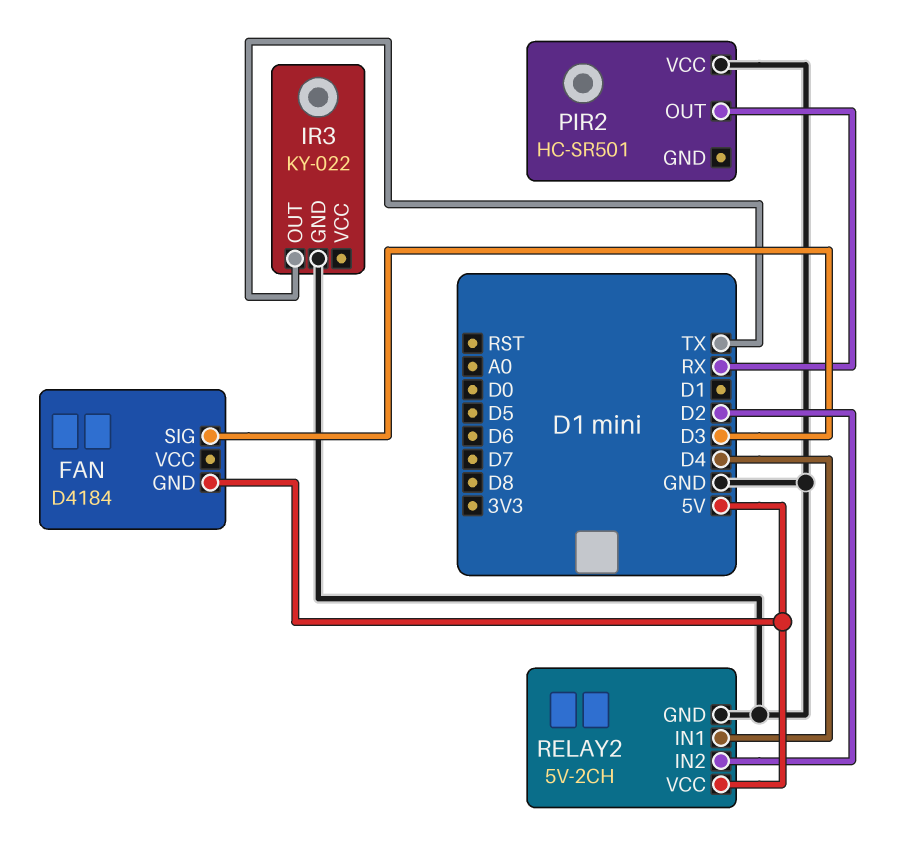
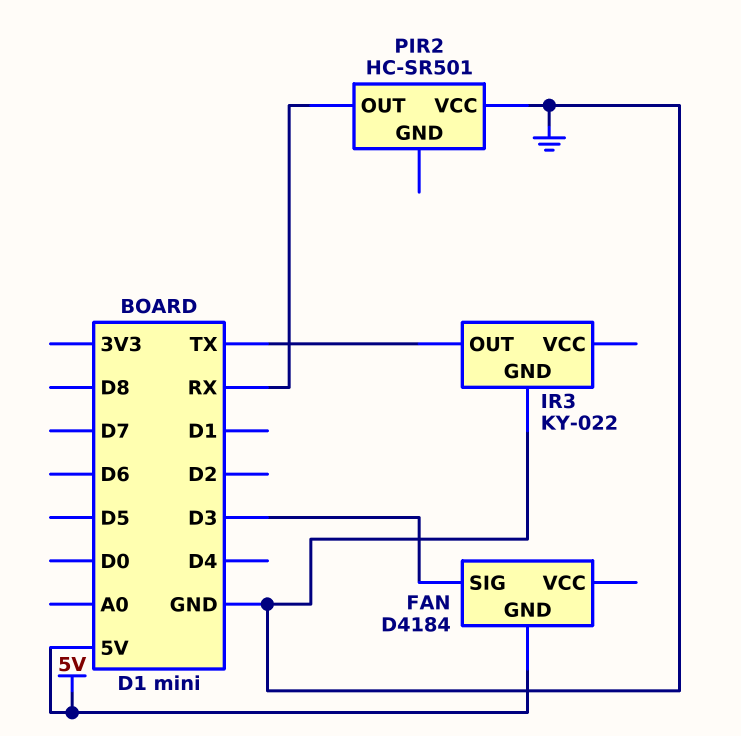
RELAY2: 5V-2CH -> none
RELAY2 pin GND: GND -> none
RELAY2 pin IN1: D4 -> none
RELAY2 pin IN2: D2 -> none
RELAY2 pin VCC: 5V -> none

